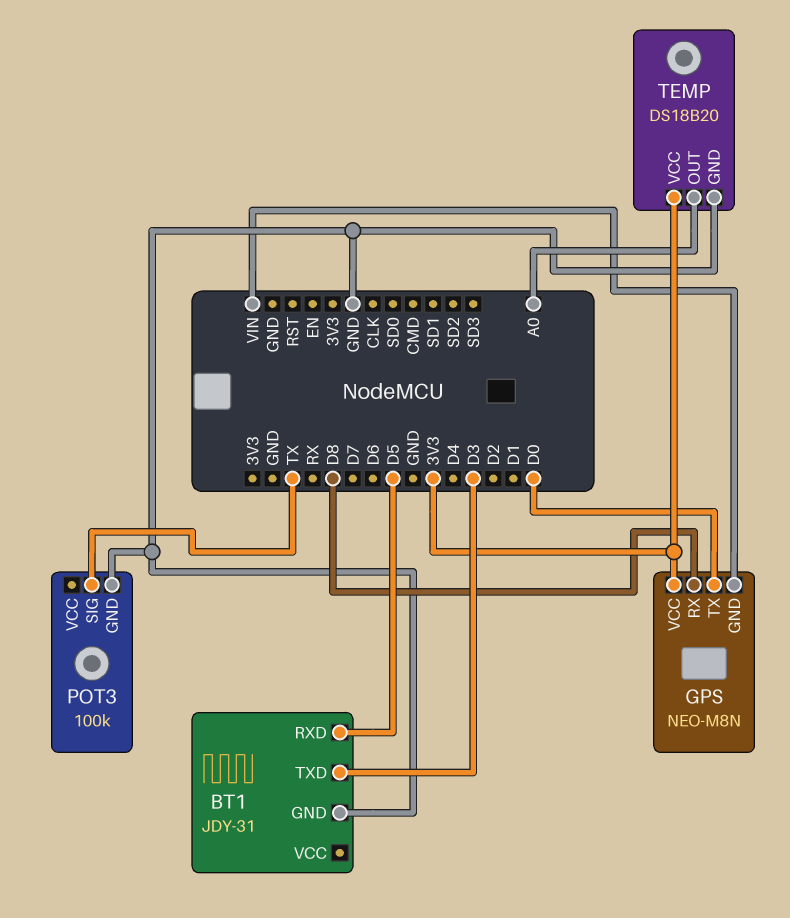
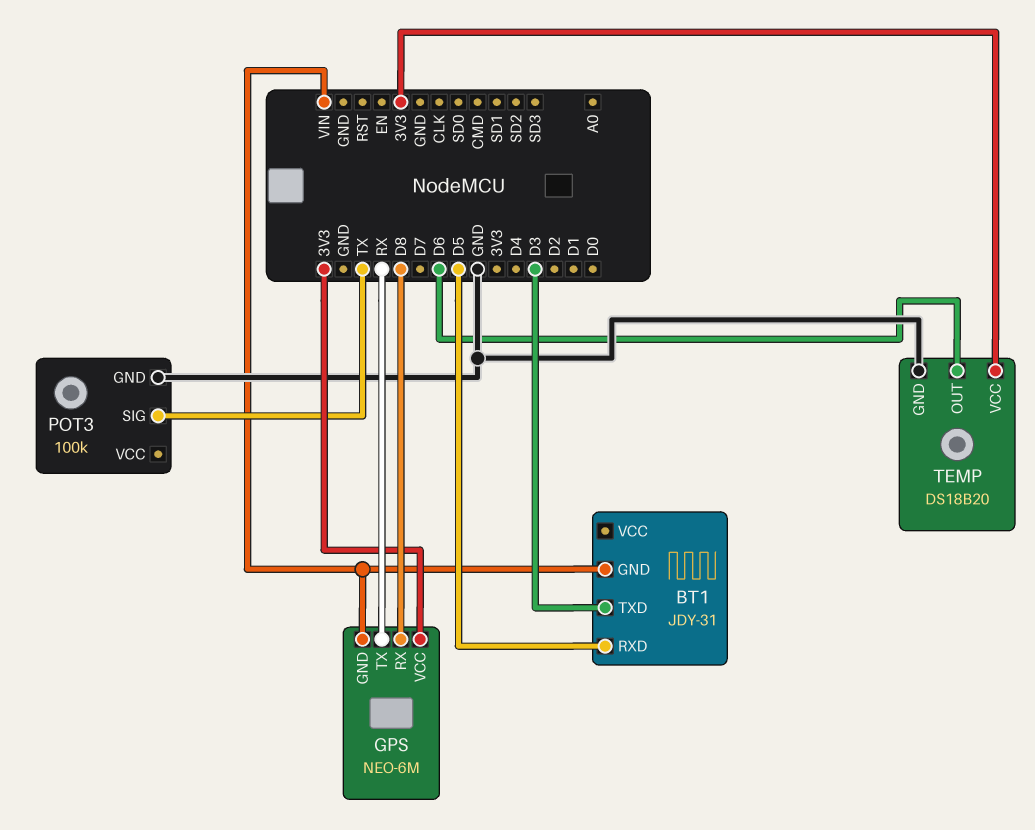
BT1 pin GND: GND -> VIN
GPS: NEO-M8N -> NEO-6M
GPS pin TX: D0 -> RX
TEMP pin OUT: A0 -> D6

